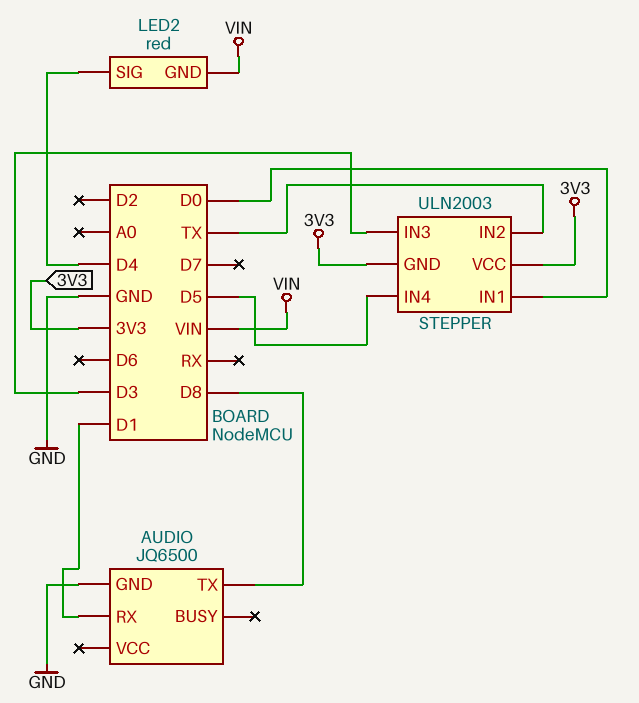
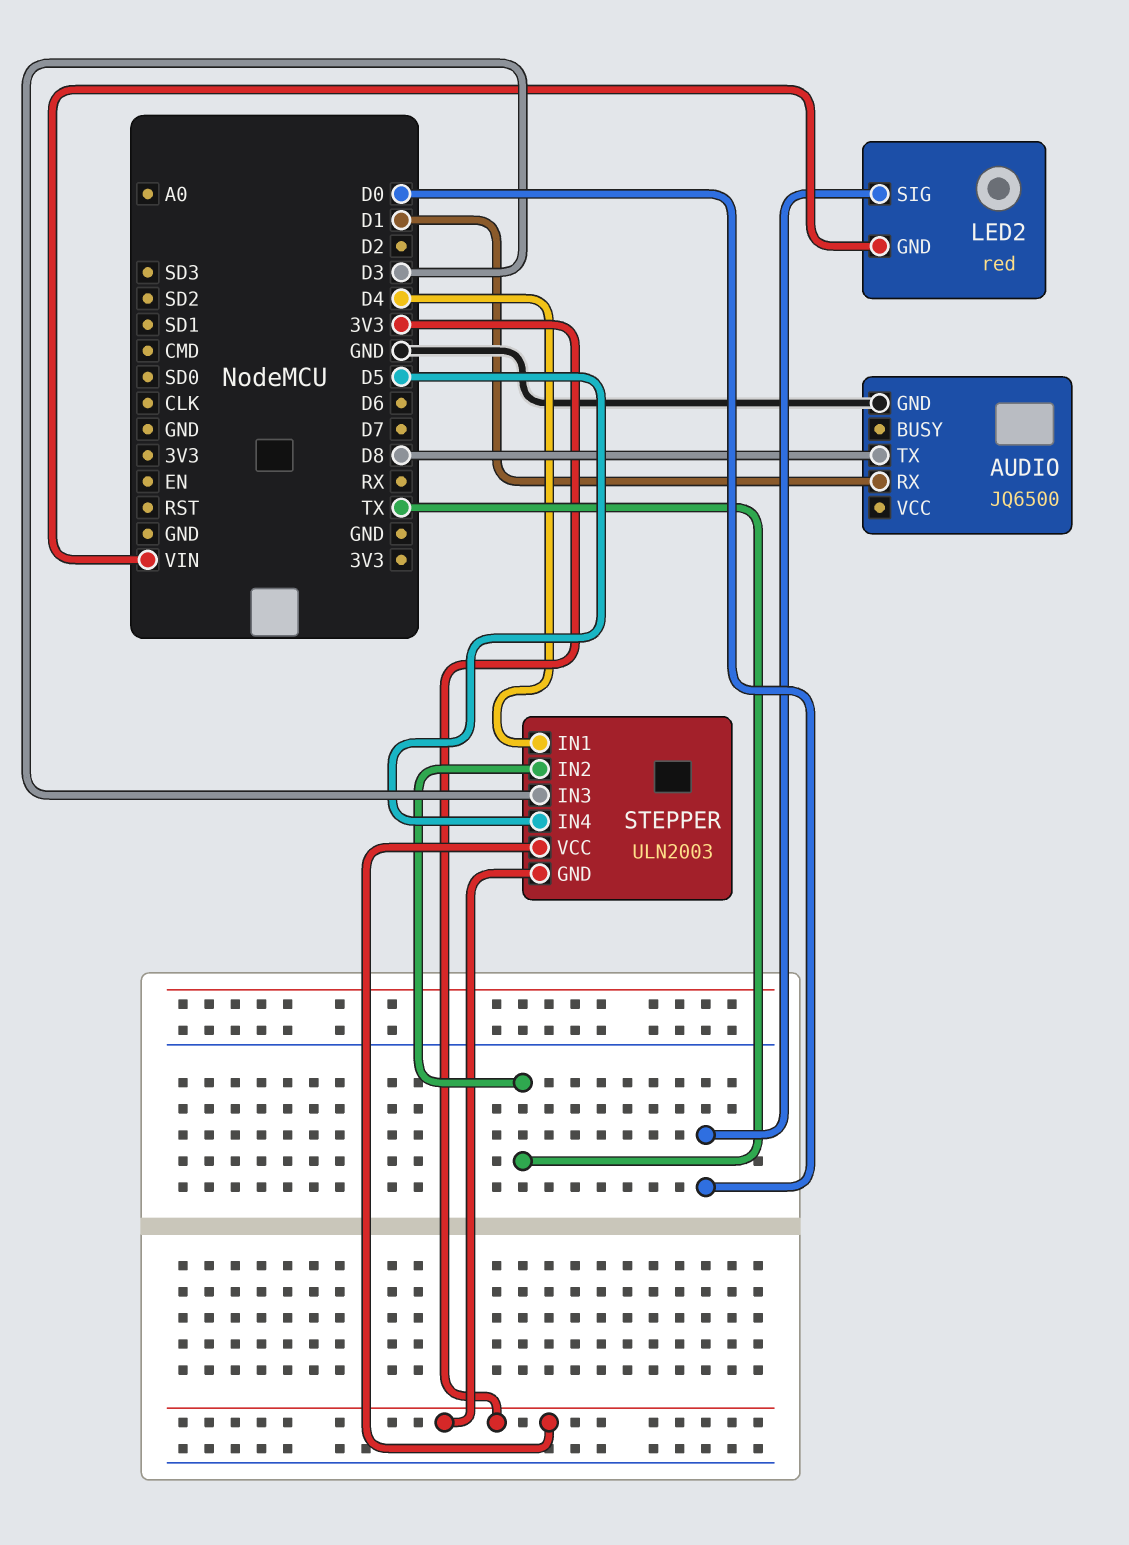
LED2 pin SIG: D4 -> D0
STEPPER pin IN1: D0 -> D4

